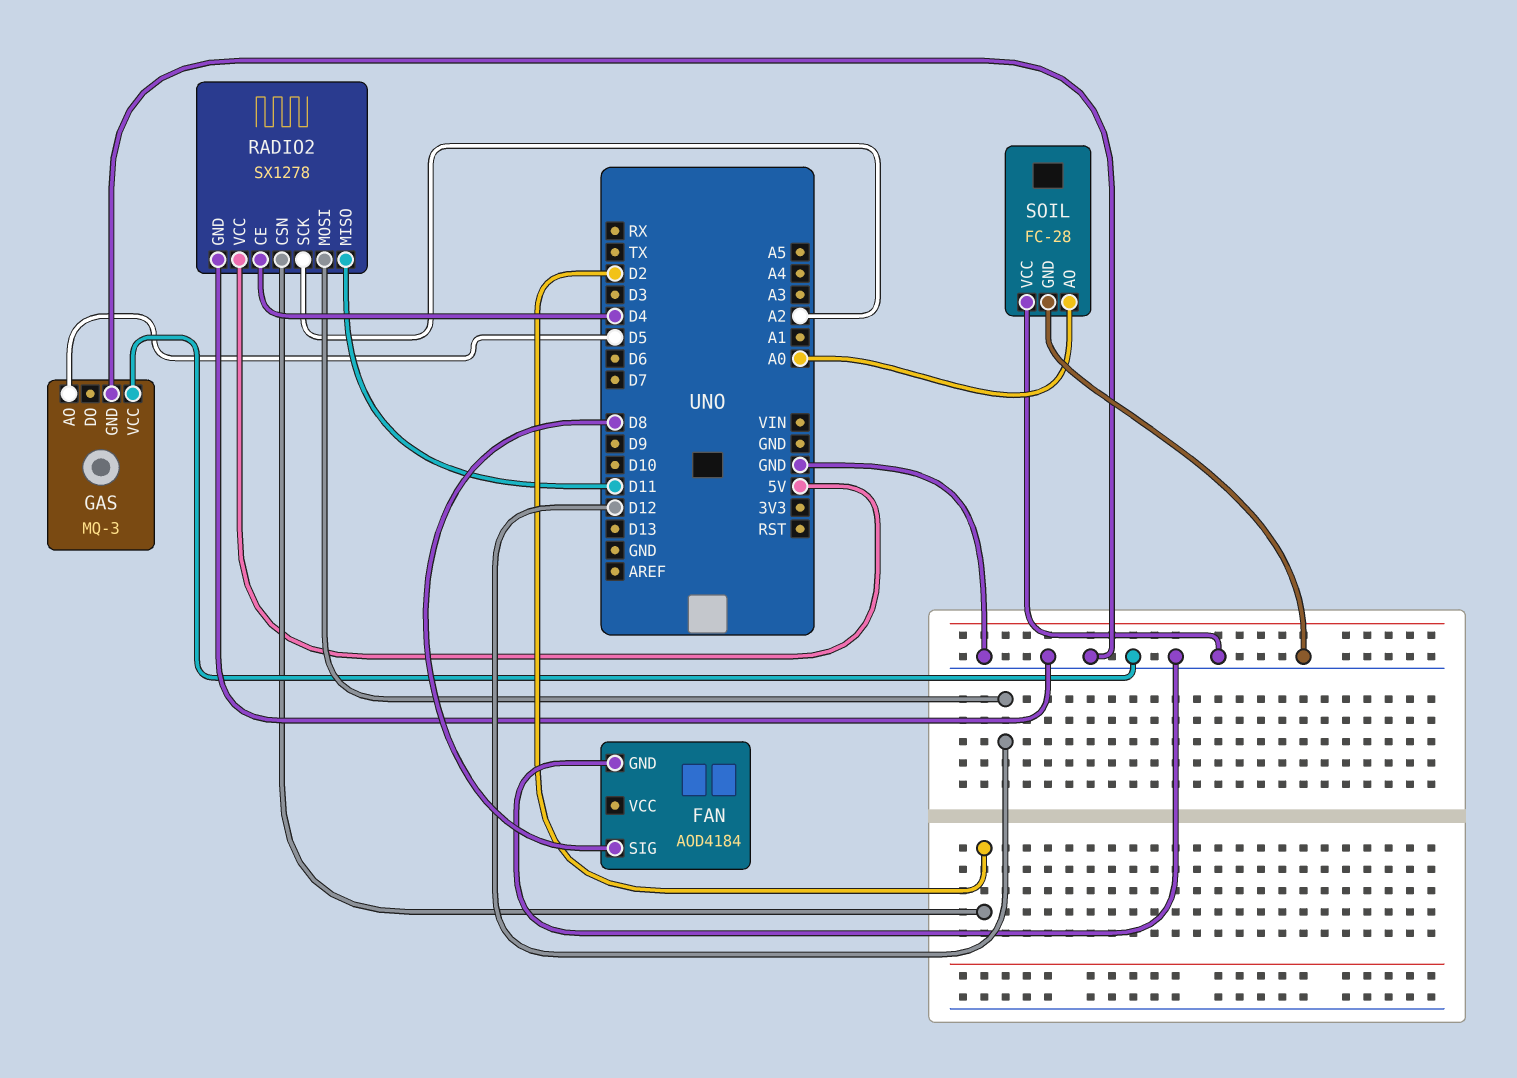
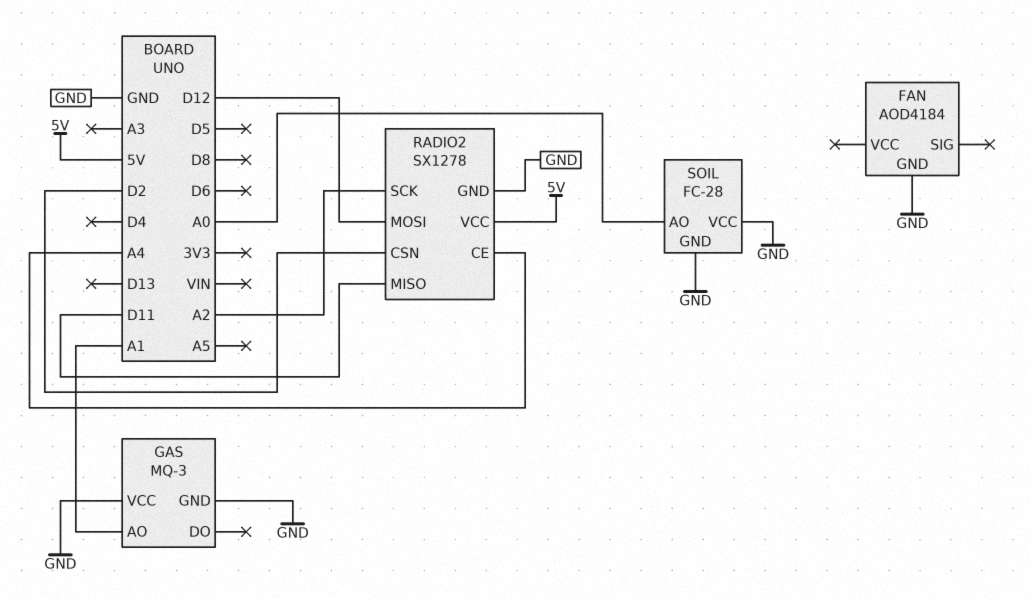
FAN pin SIG: D8 -> none
GAS pin AO: D5 -> A1
RADIO2 pin CE: D4 -> A4

